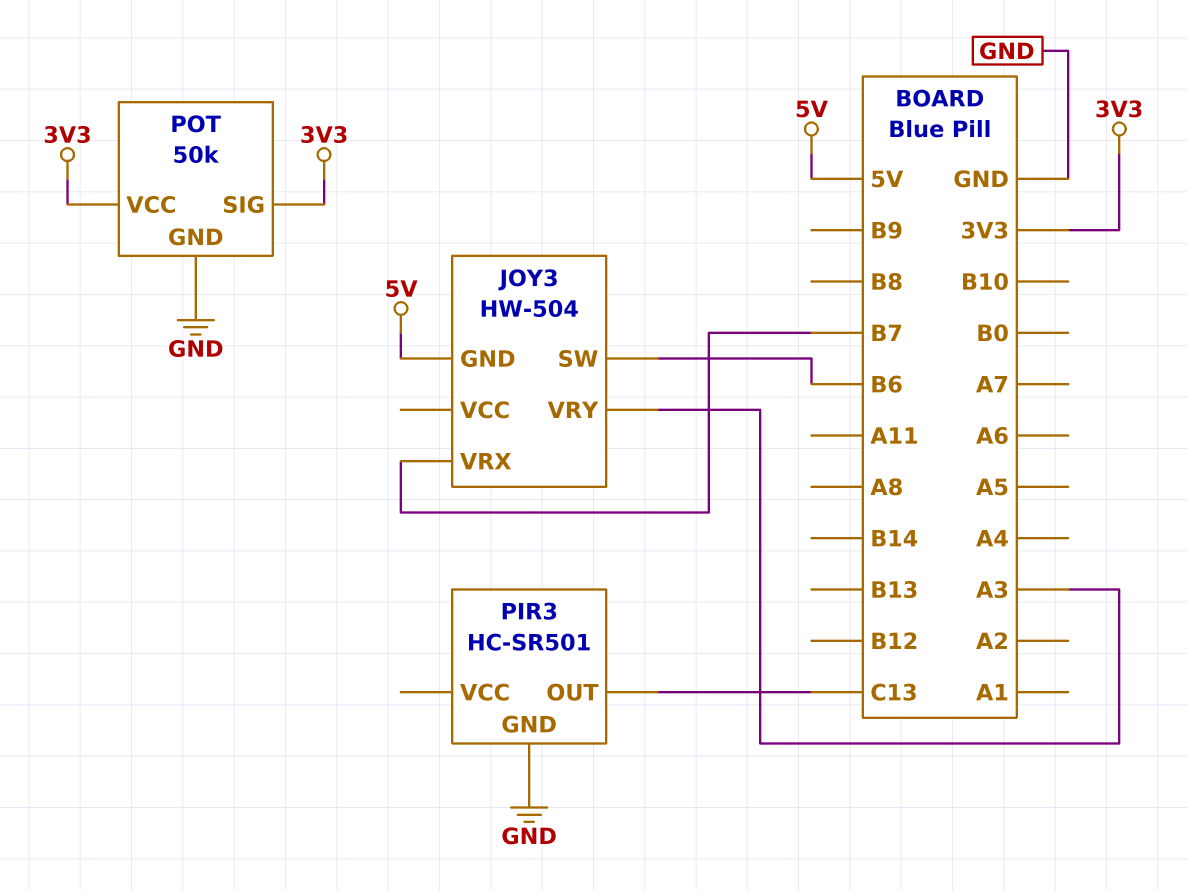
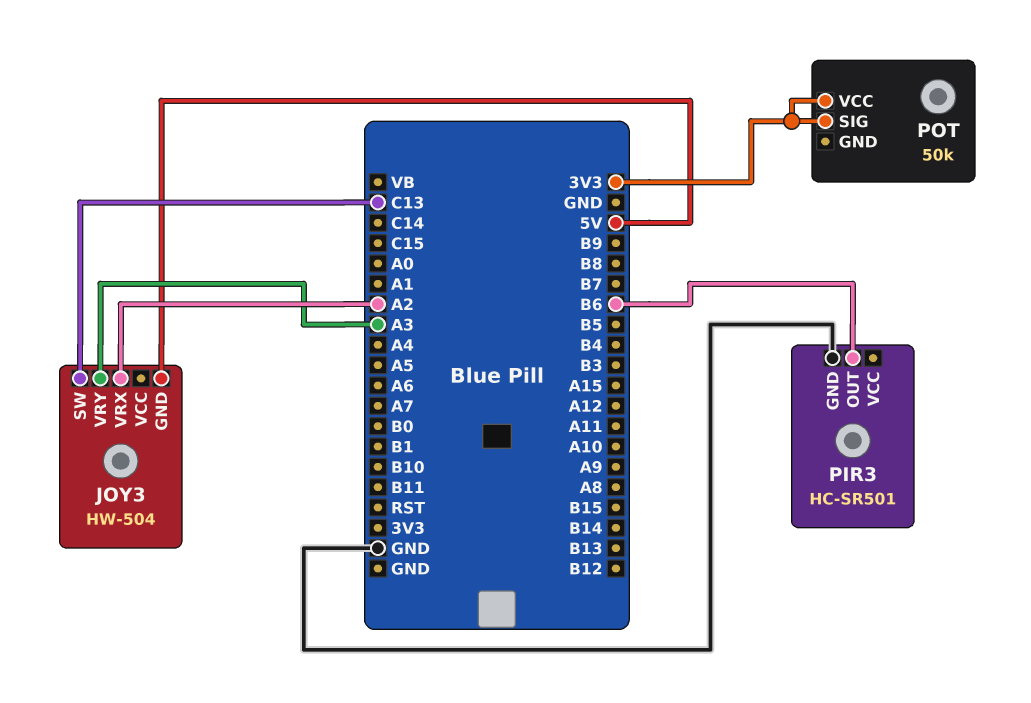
JOY3 pin SW: B6 -> C13
JOY3 pin VRX: B7 -> A2
PIR3 pin OUT: C13 -> B6
POT pin GND: GND -> none

